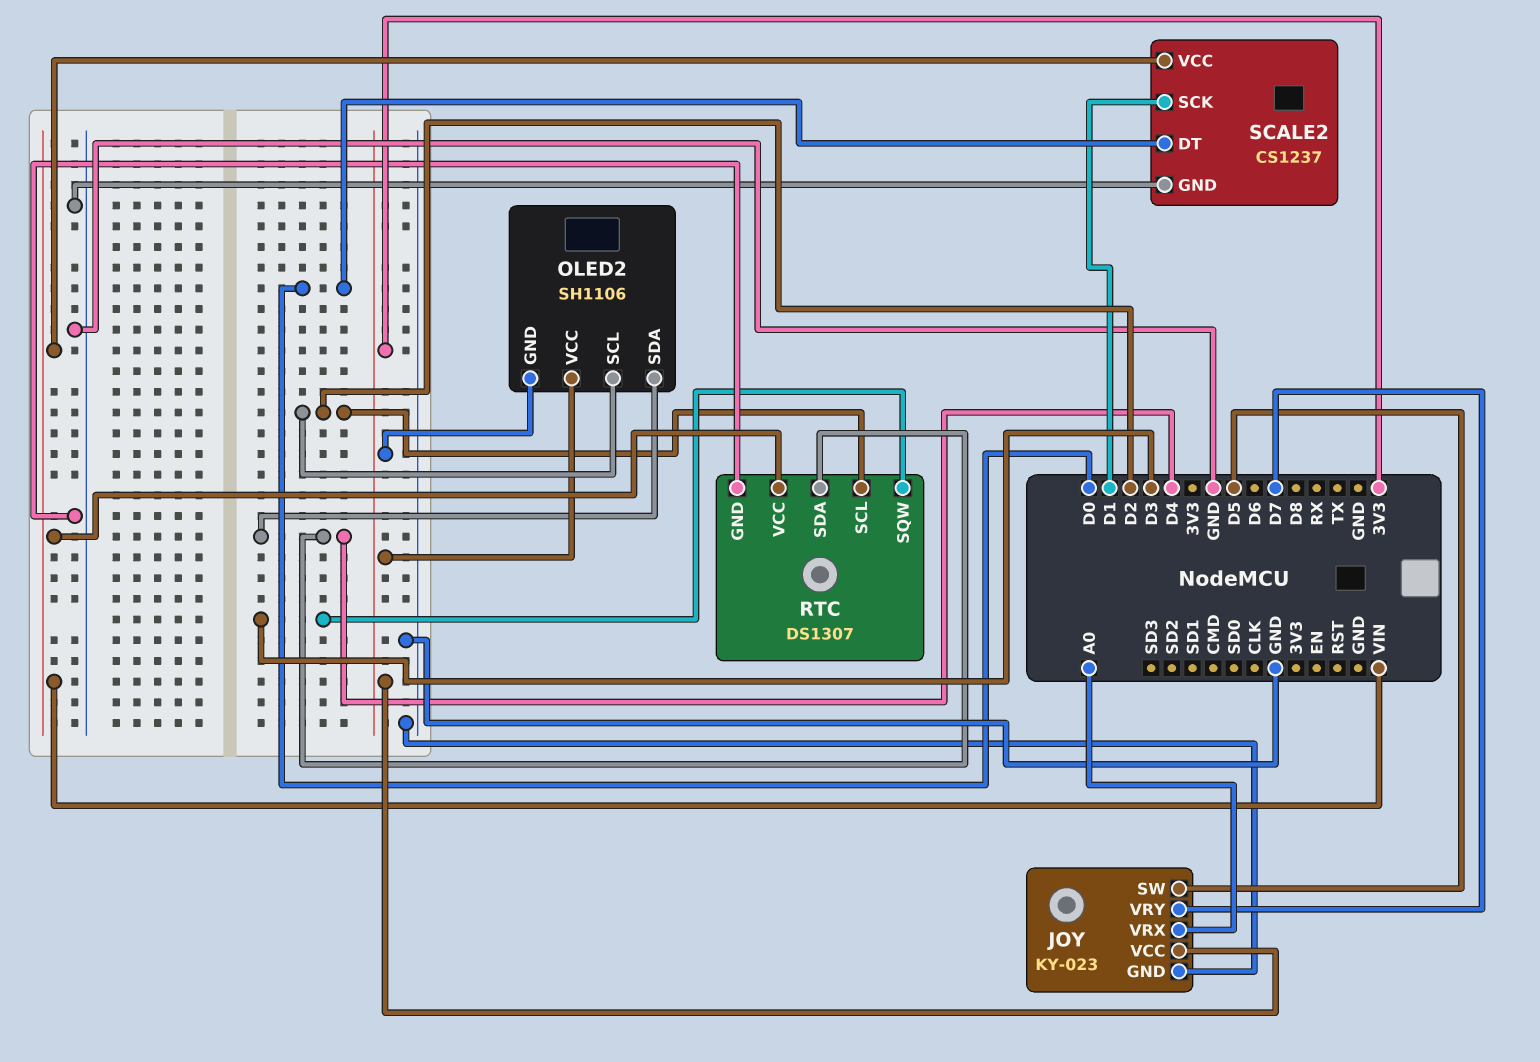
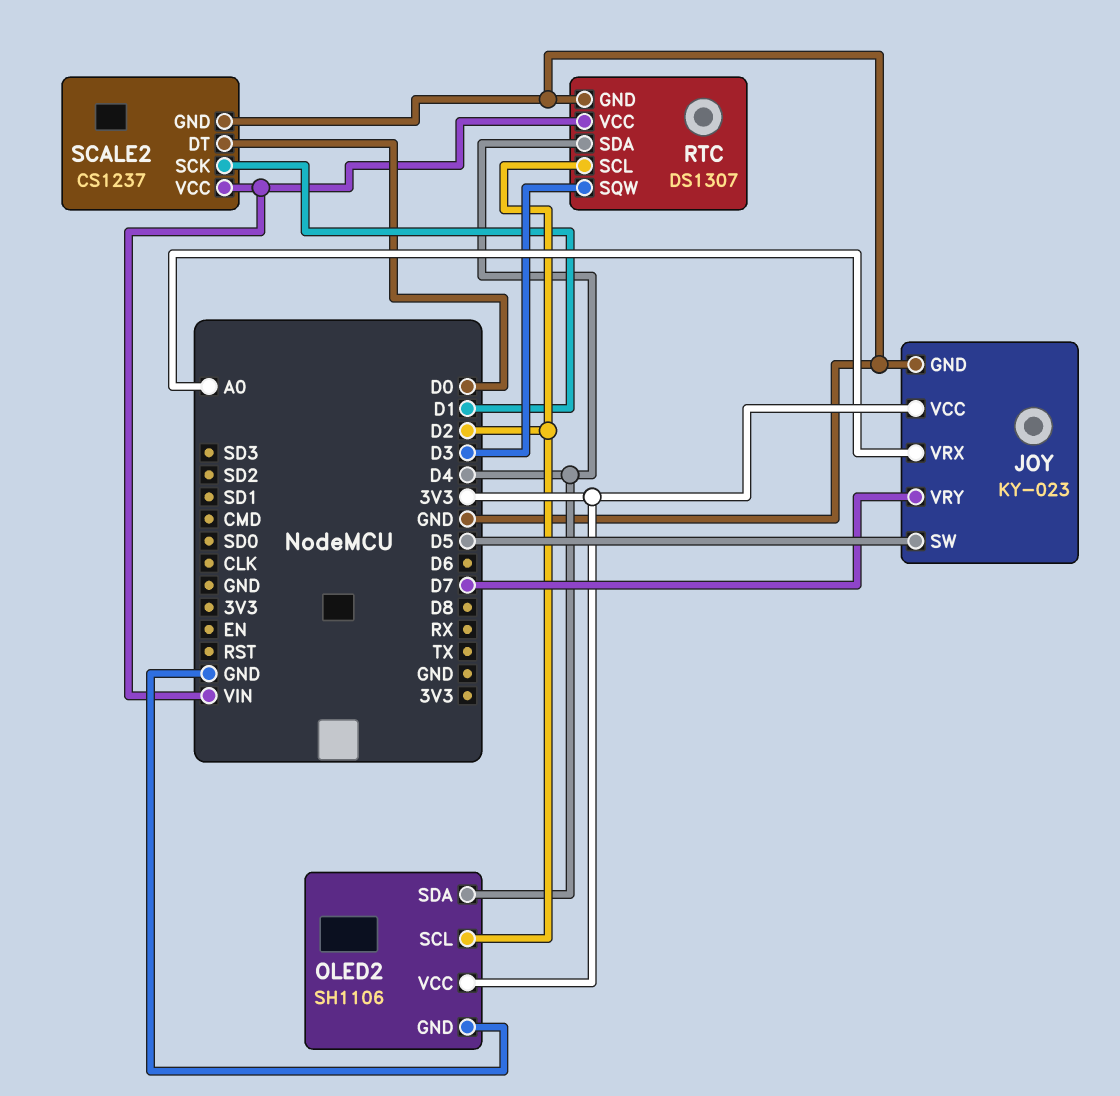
OLED2 pin GND: 3V3 -> GND

